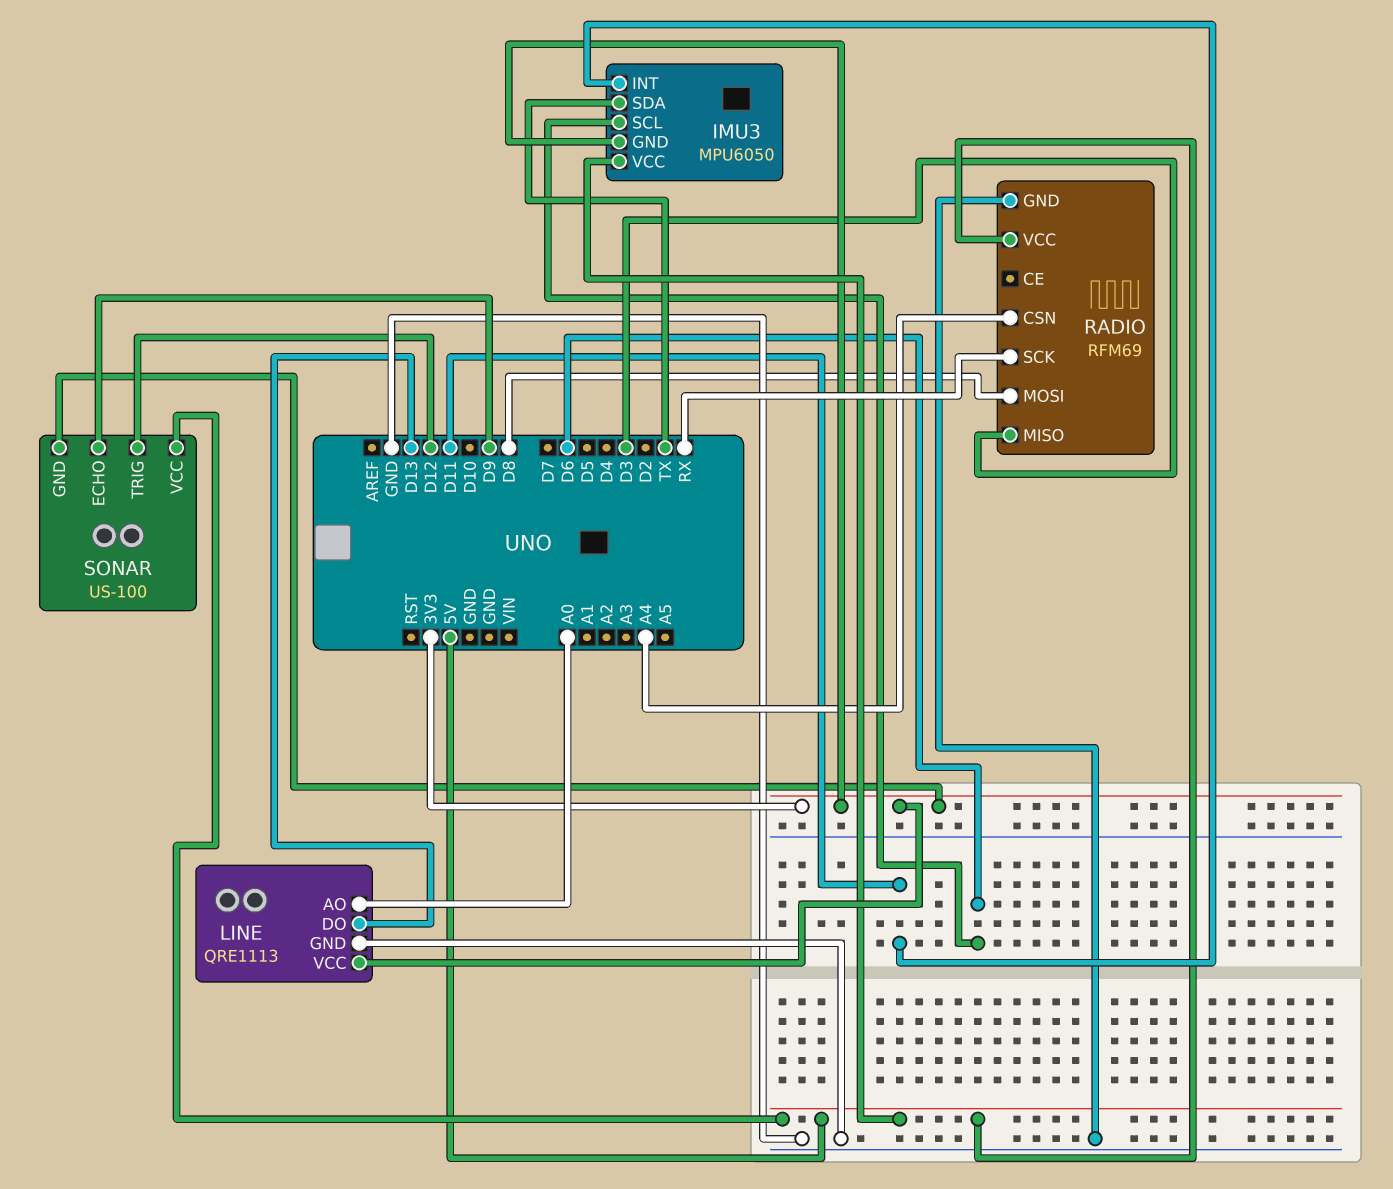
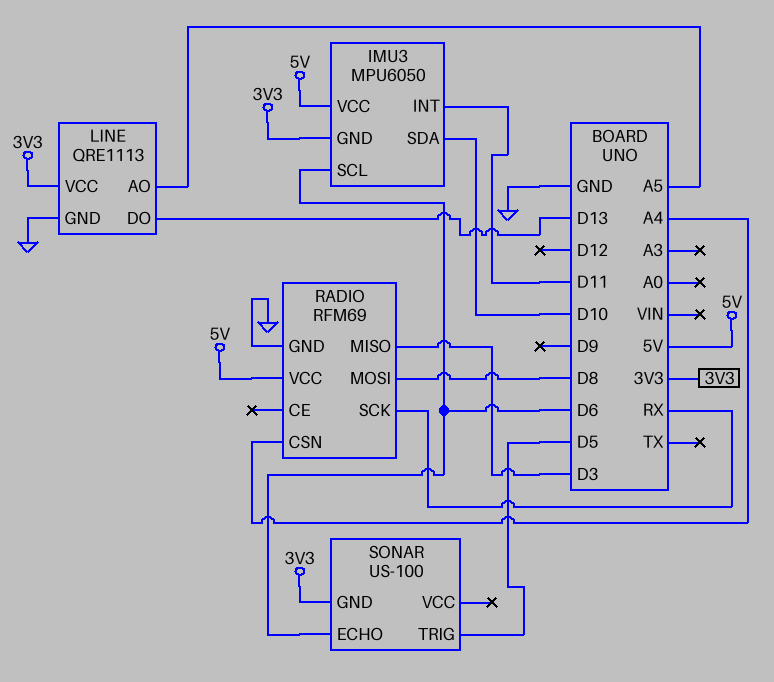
IMU3 pin SDA: TX -> D10
LINE pin AO: A0 -> A5
SONAR pin ECHO: D9 -> D6
SONAR pin TRIG: D12 -> D5
SONAR pin VCC: 5V -> none

